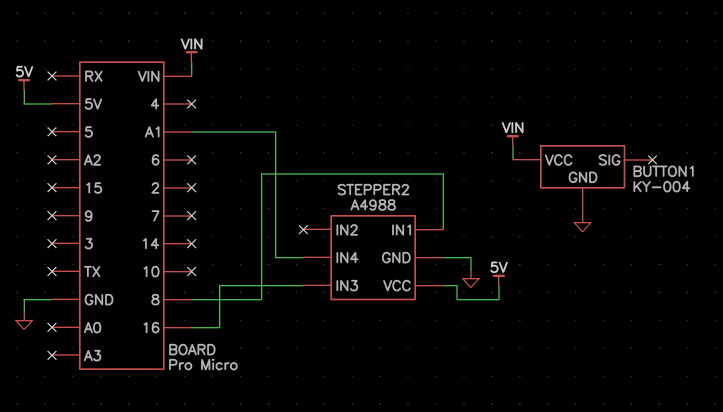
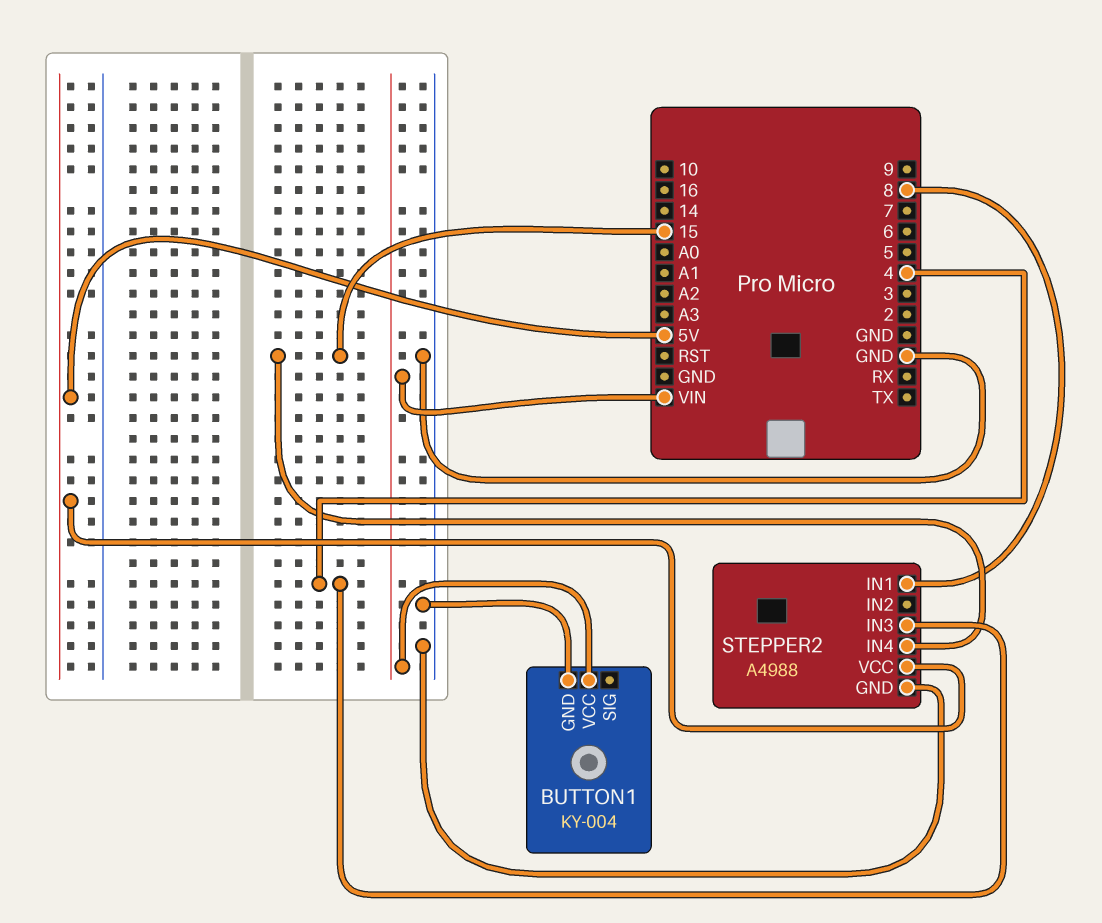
STEPPER2 pin IN3: 16 -> 4
STEPPER2 pin IN4: A1 -> 15

